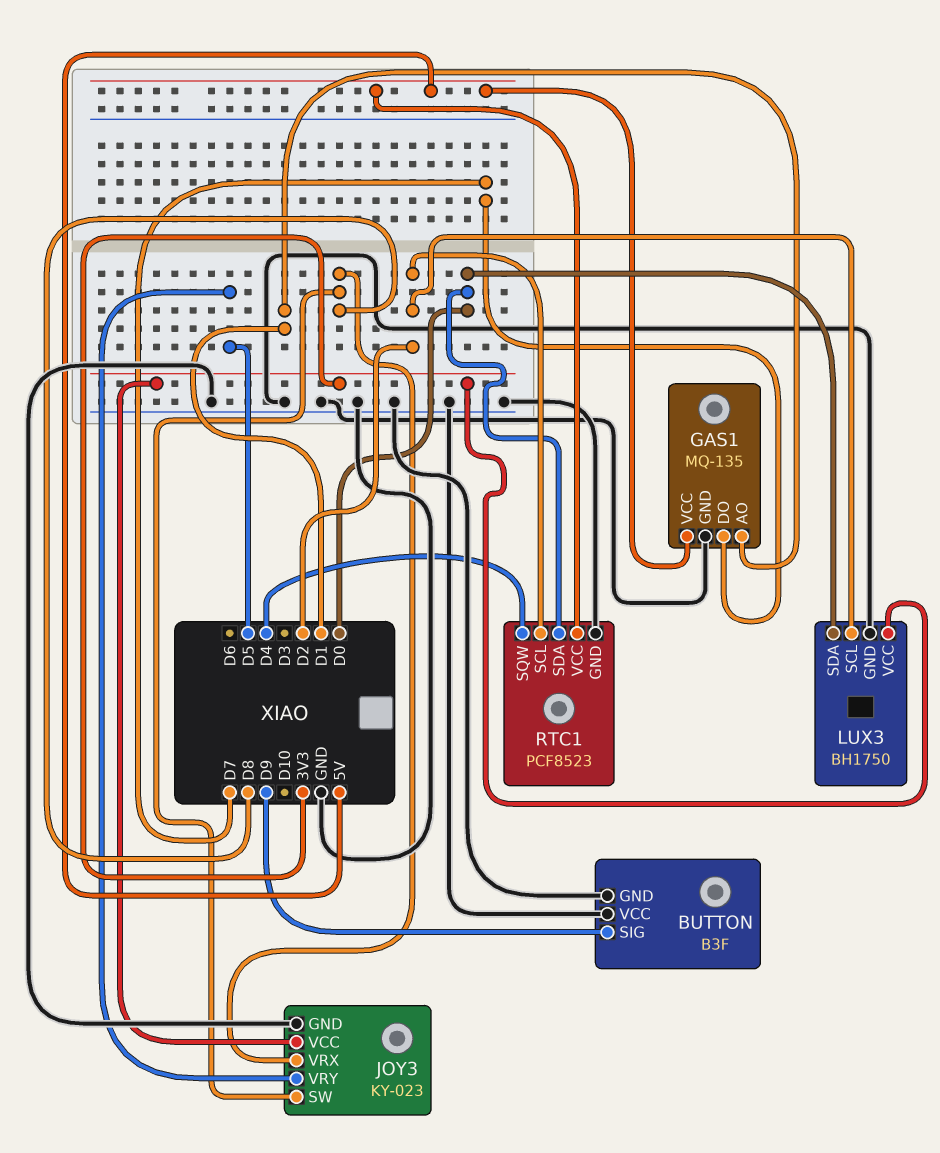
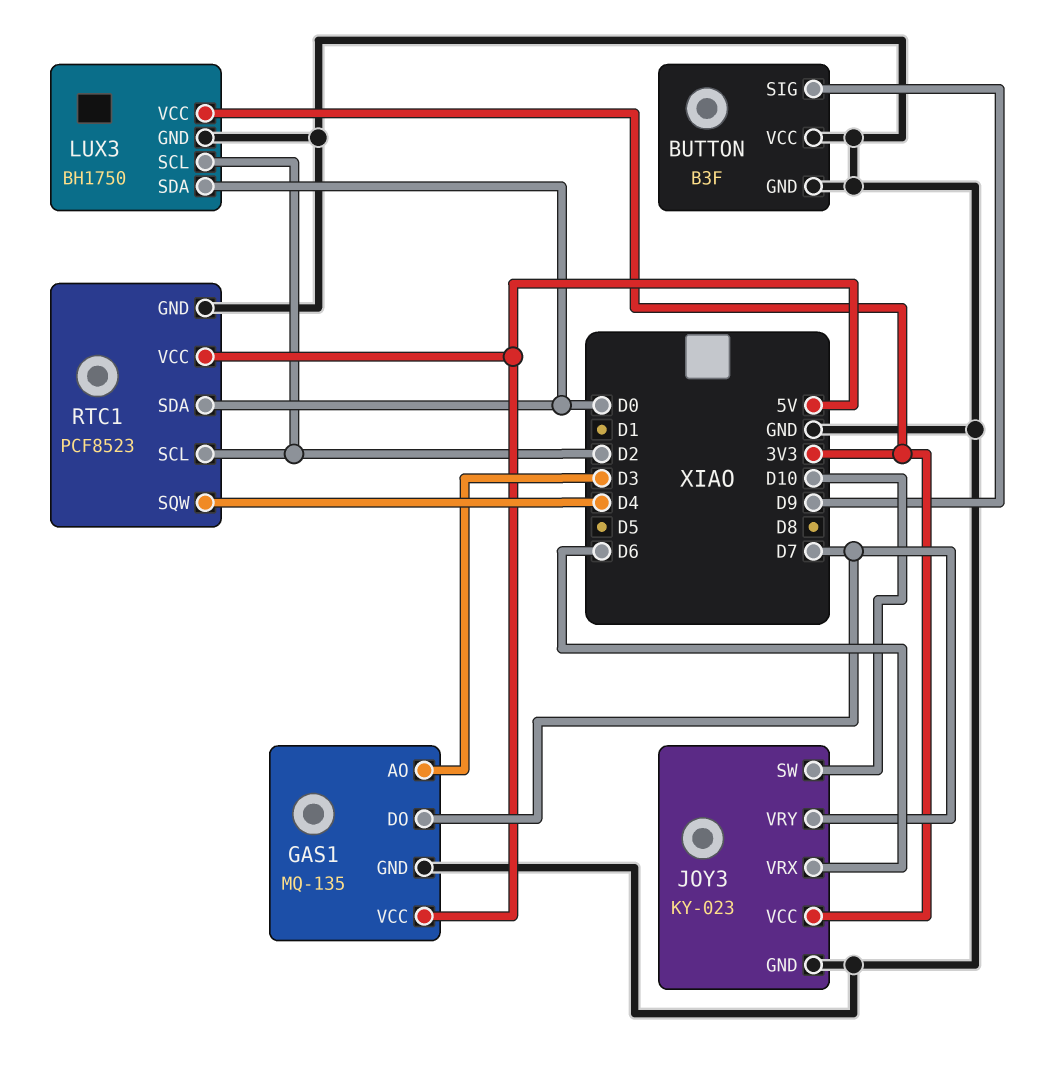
GAS1 pin AO: D1 -> D3
JOY3 pin SW: D8 -> D10
JOY3 pin VRX: D8 -> D6
JOY3 pin VRY: D5 -> D7

